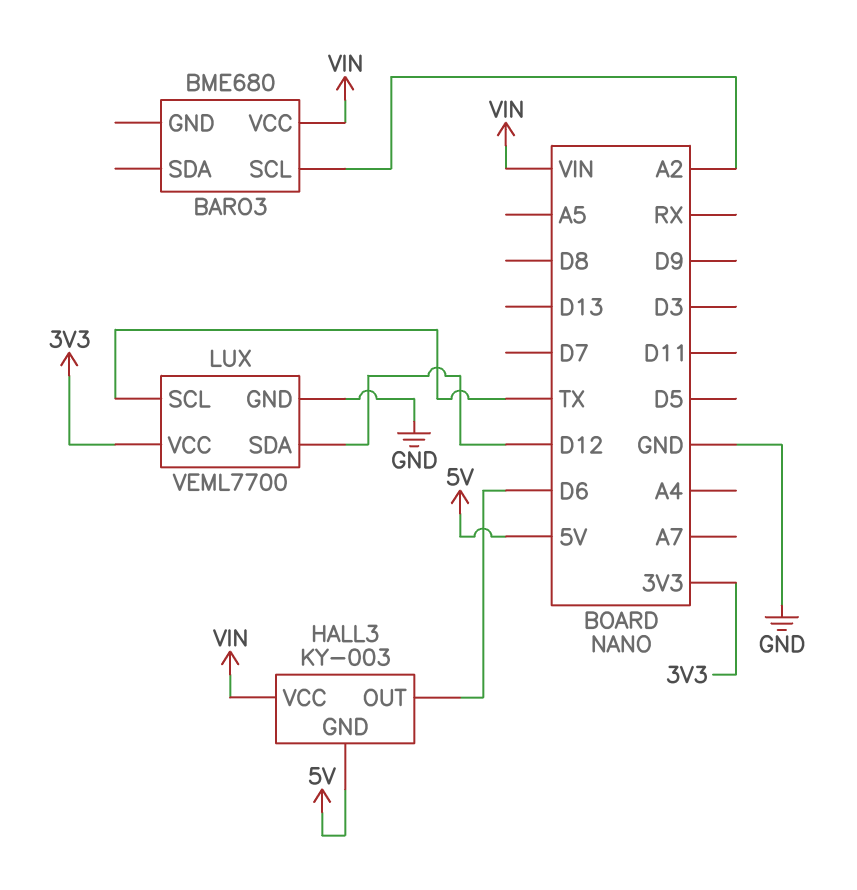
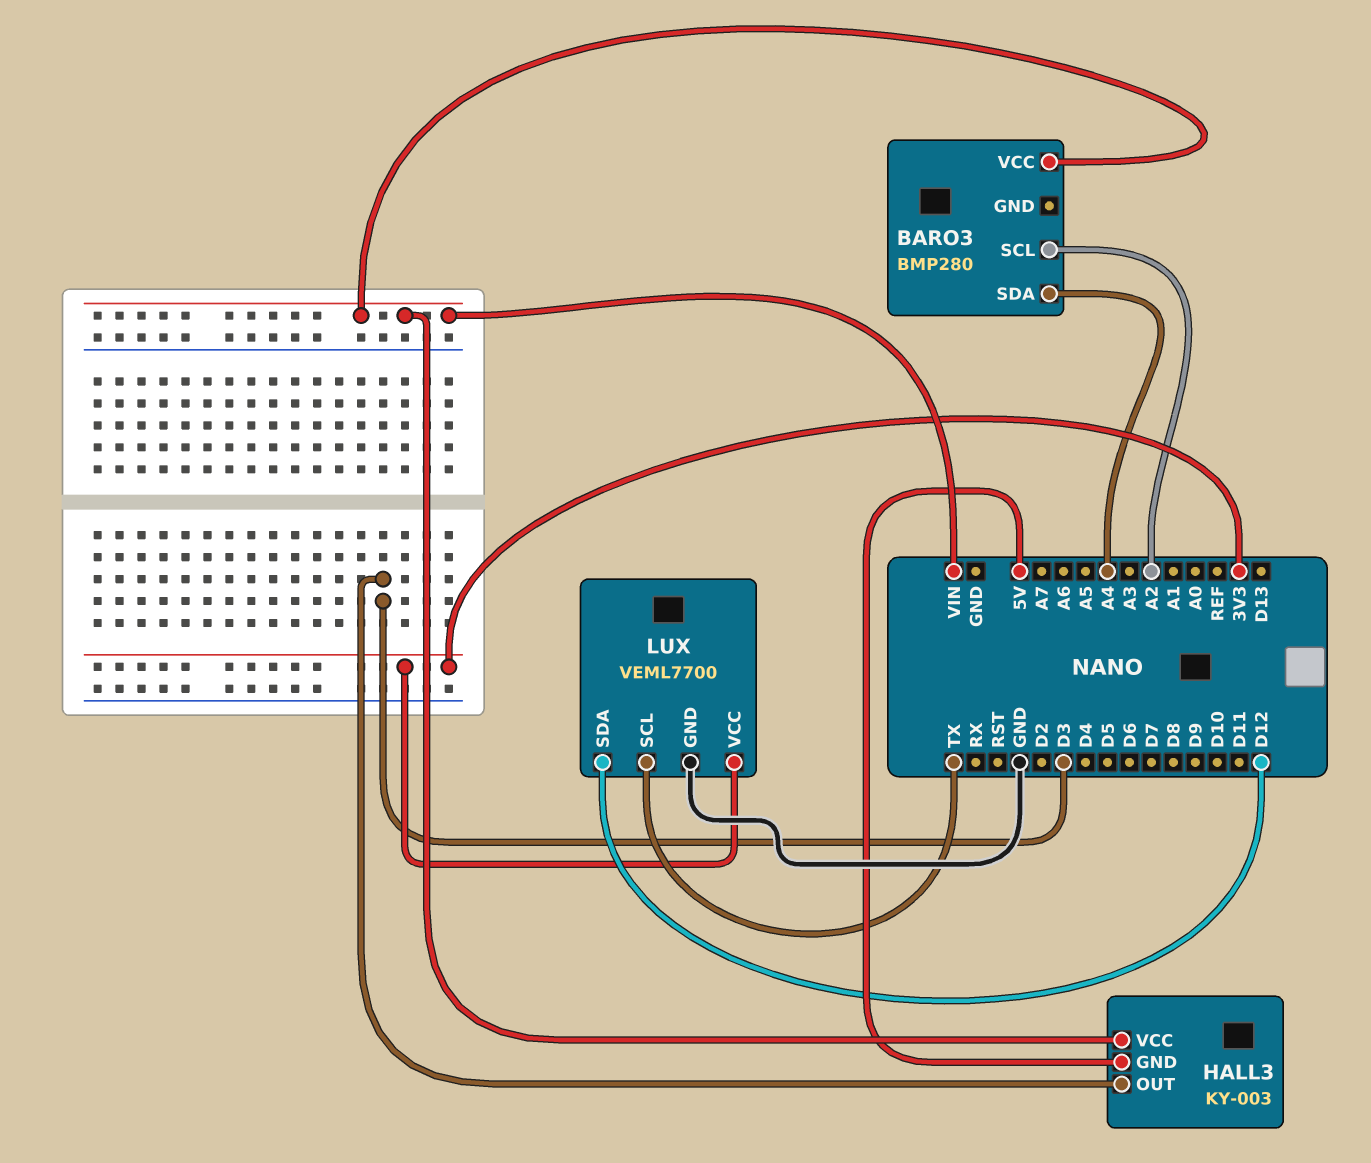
BARO3: BME680 -> BMP280
BARO3 pin SDA: none -> A4
HALL3 pin OUT: D6 -> D3

